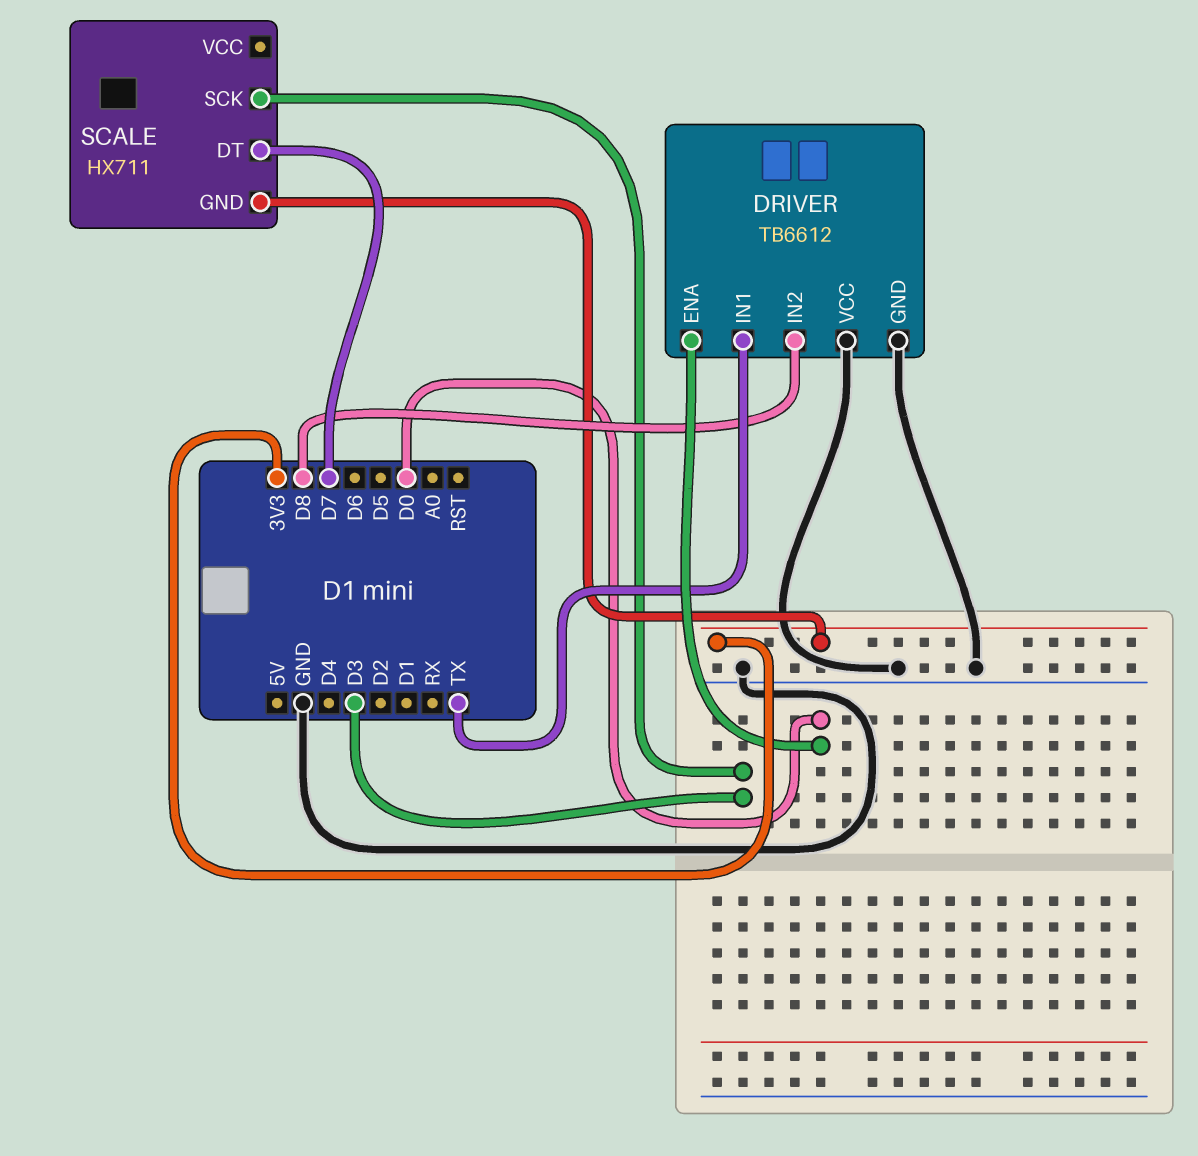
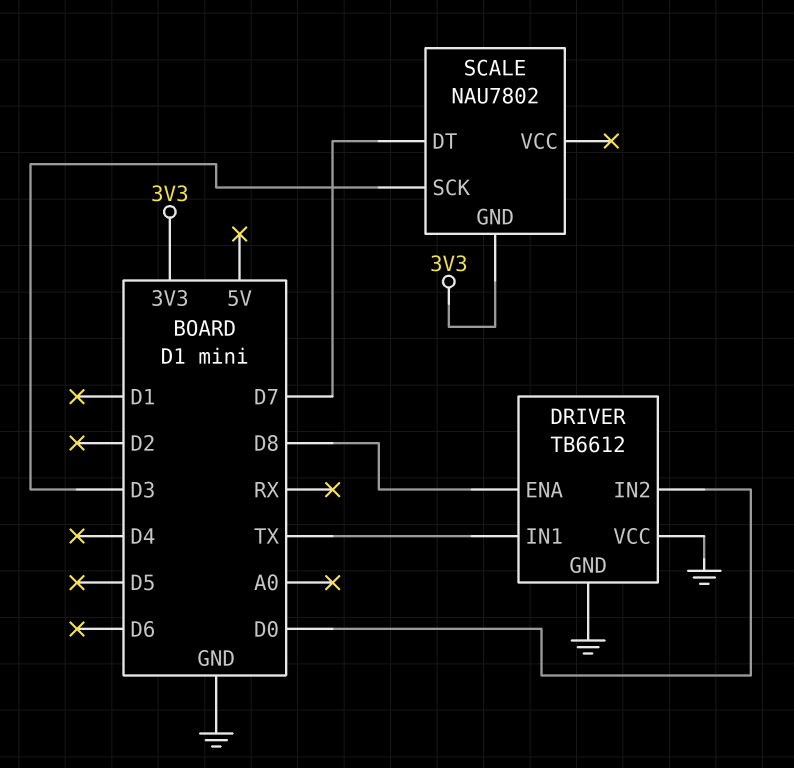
DRIVER pin ENA: D0 -> D8
DRIVER pin IN2: D8 -> D0
SCALE: HX711 -> NAU7802

